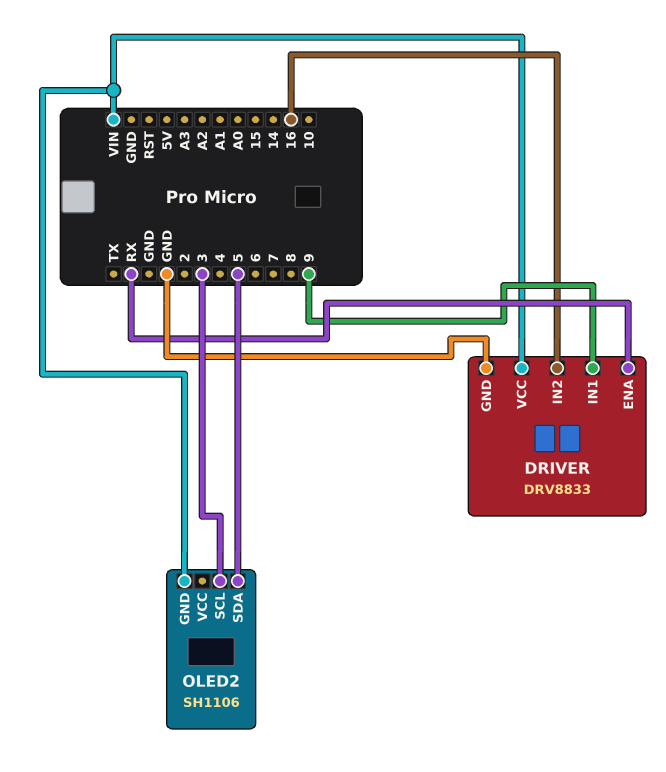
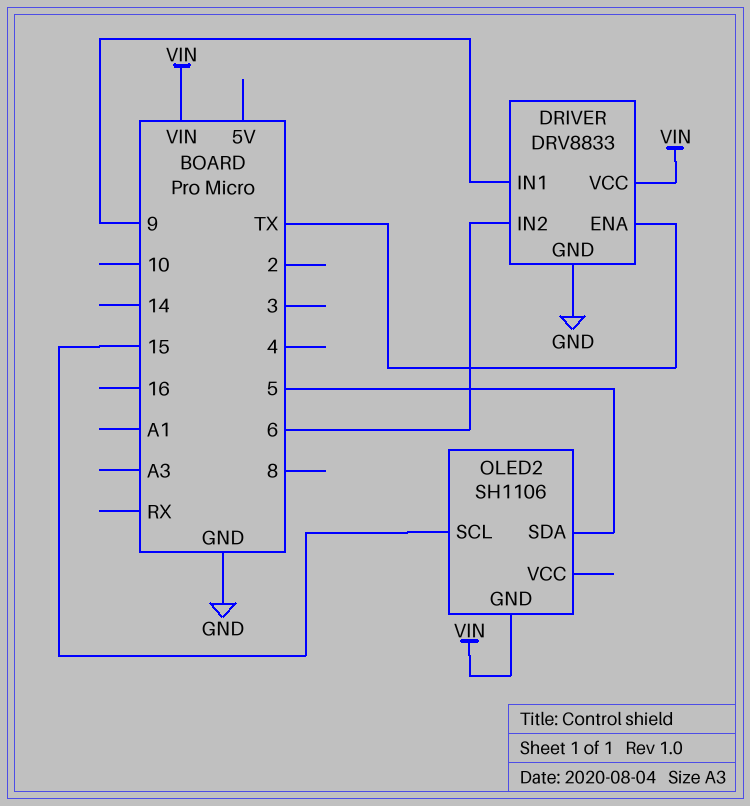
DRIVER pin ENA: RX -> TX
DRIVER pin IN2: 16 -> 6
OLED2 pin SCL: 3 -> 15

